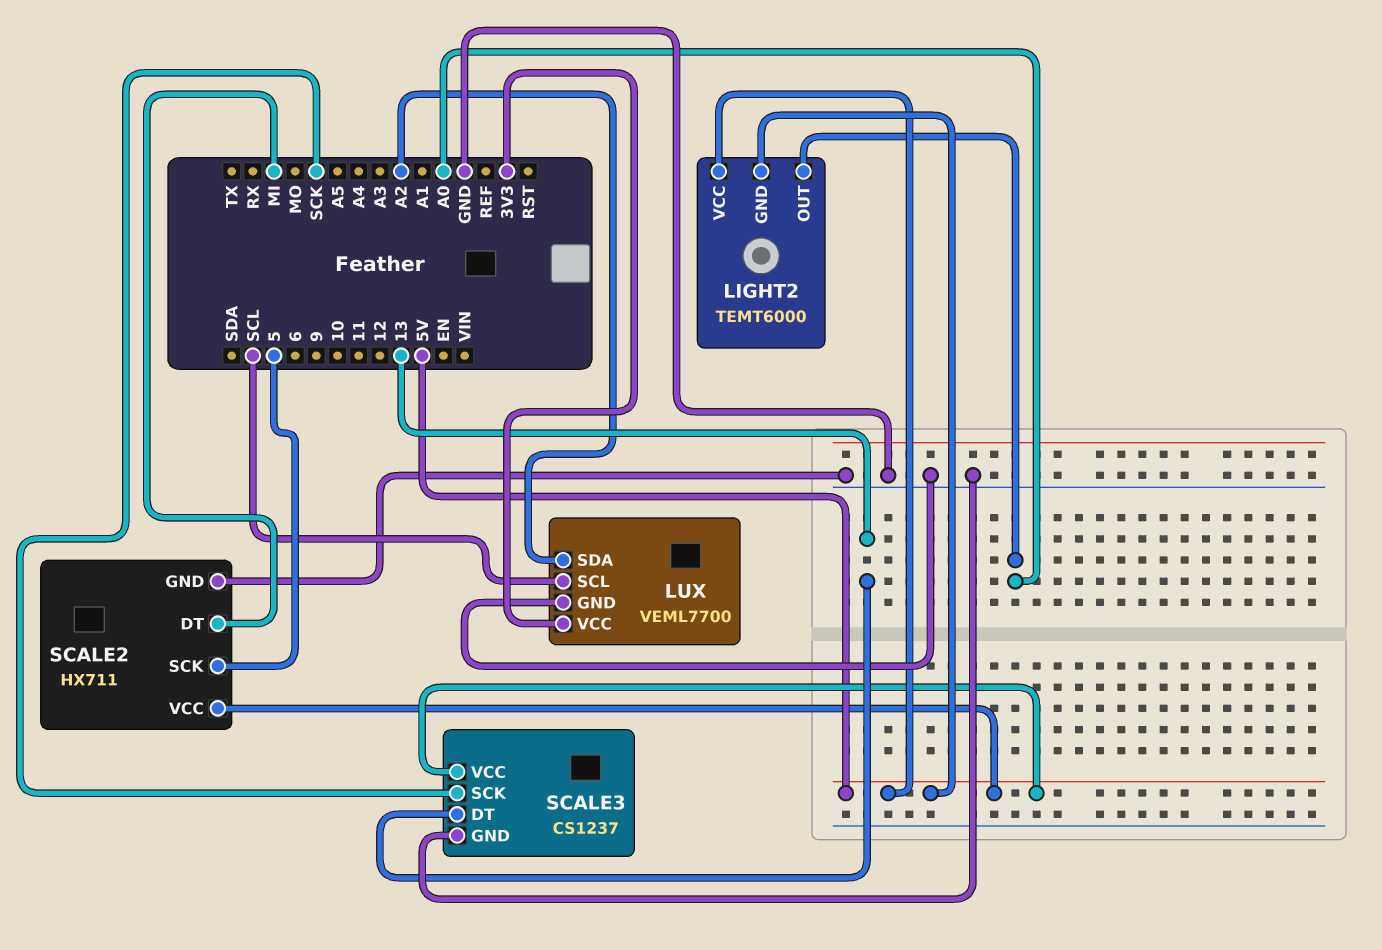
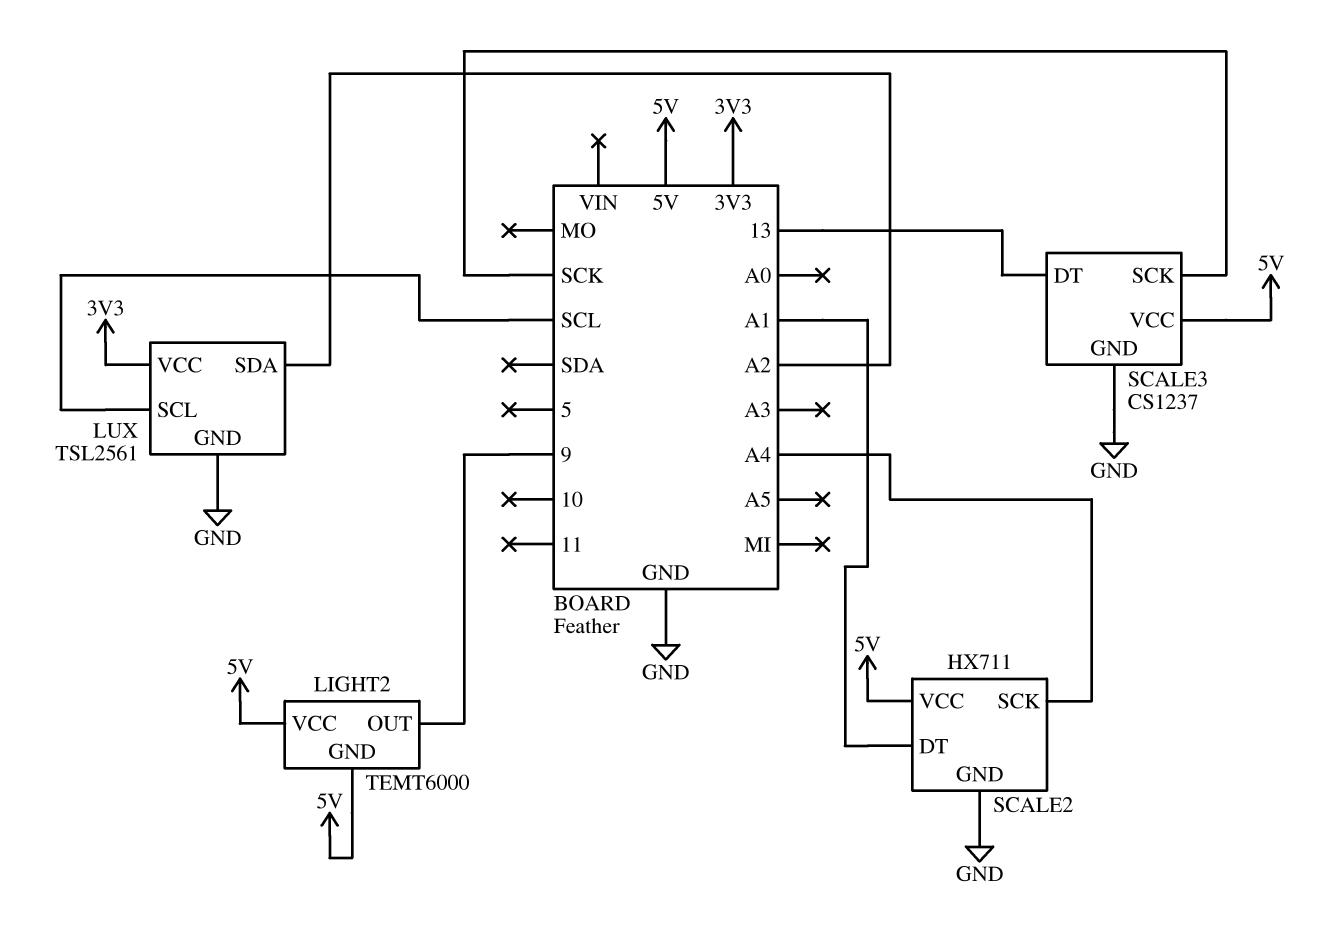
LIGHT2 pin OUT: A0 -> 9
LUX: VEML7700 -> TSL2561
SCALE2 pin DT: MI -> A1
SCALE2 pin SCK: 5 -> A4

